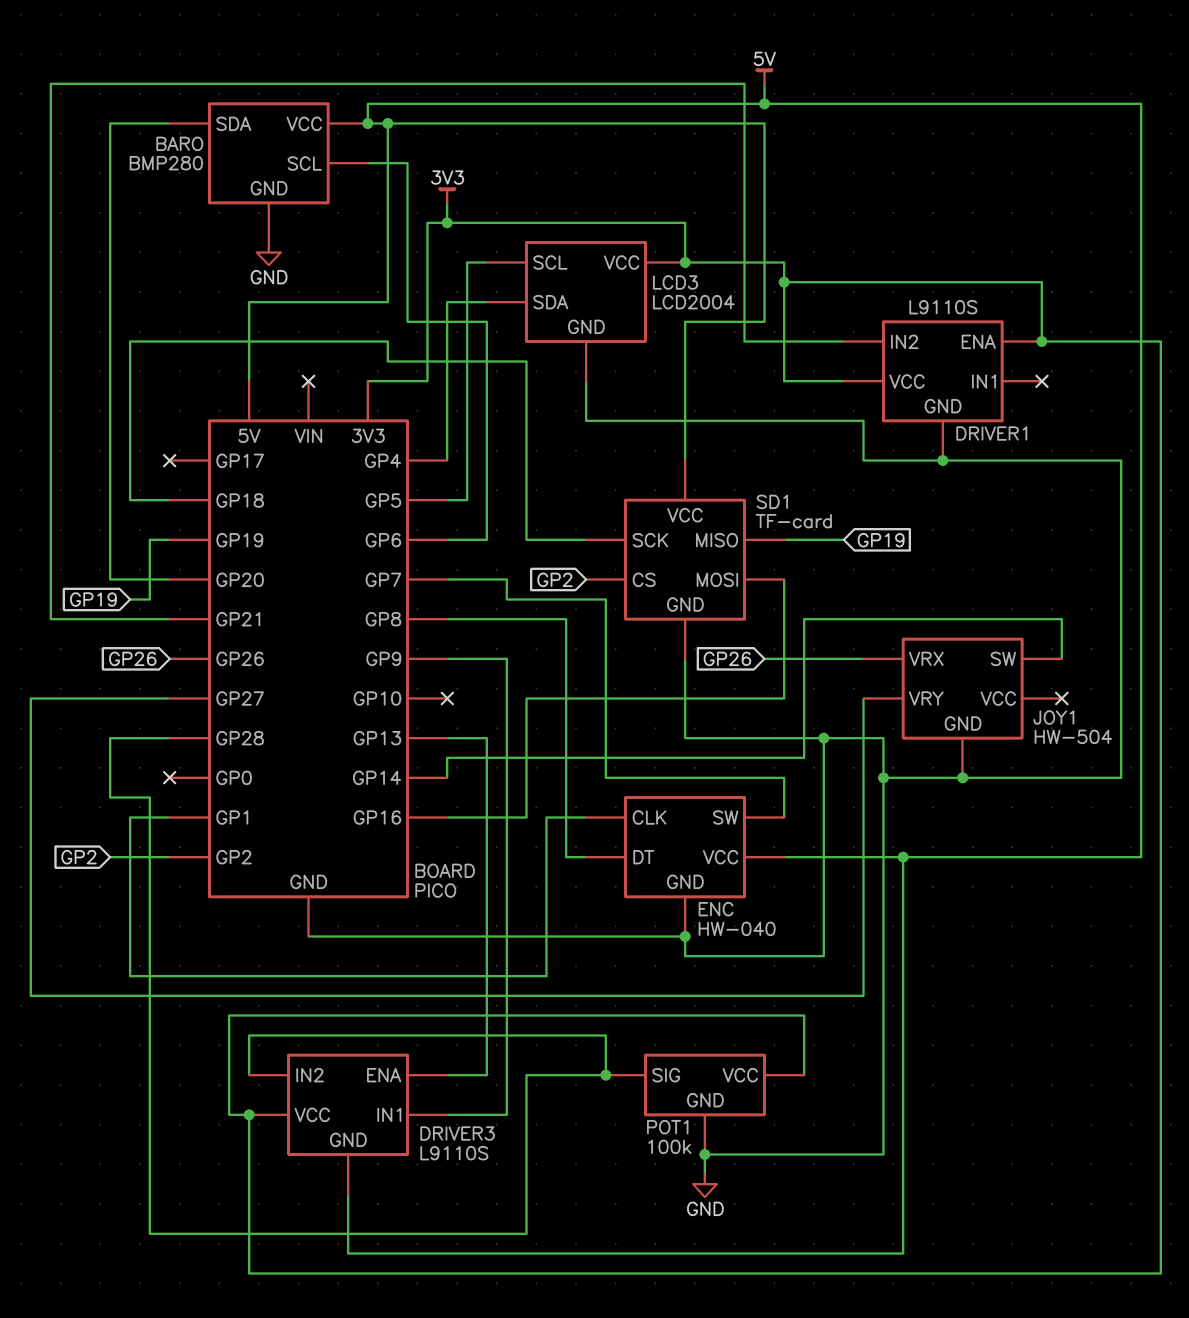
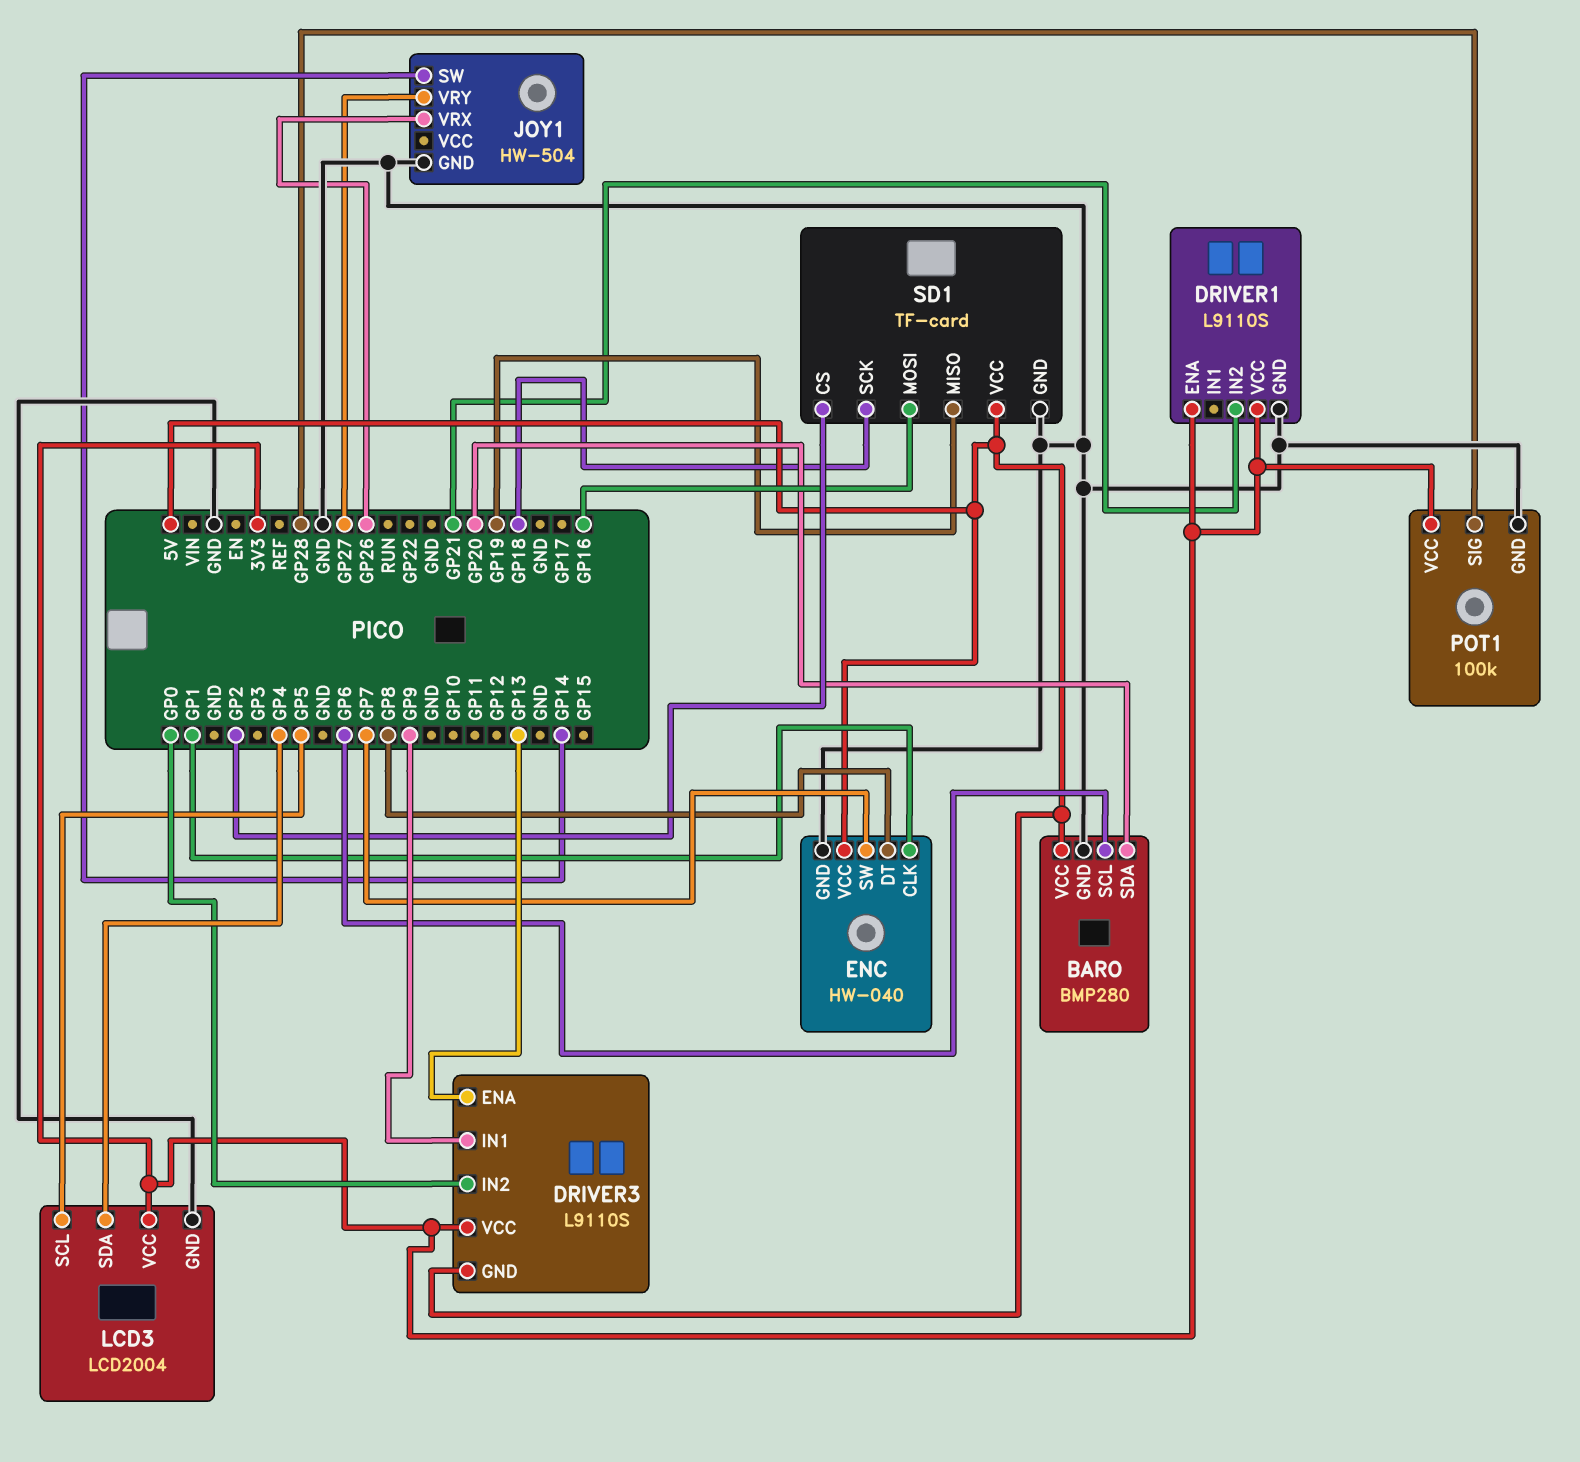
DRIVER3 pin IN2: GP28 -> GP0

